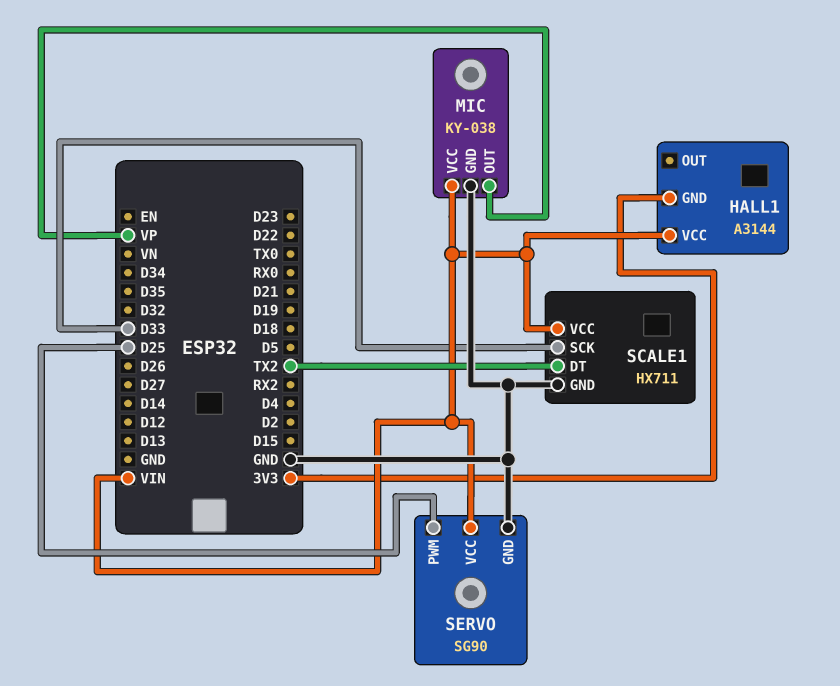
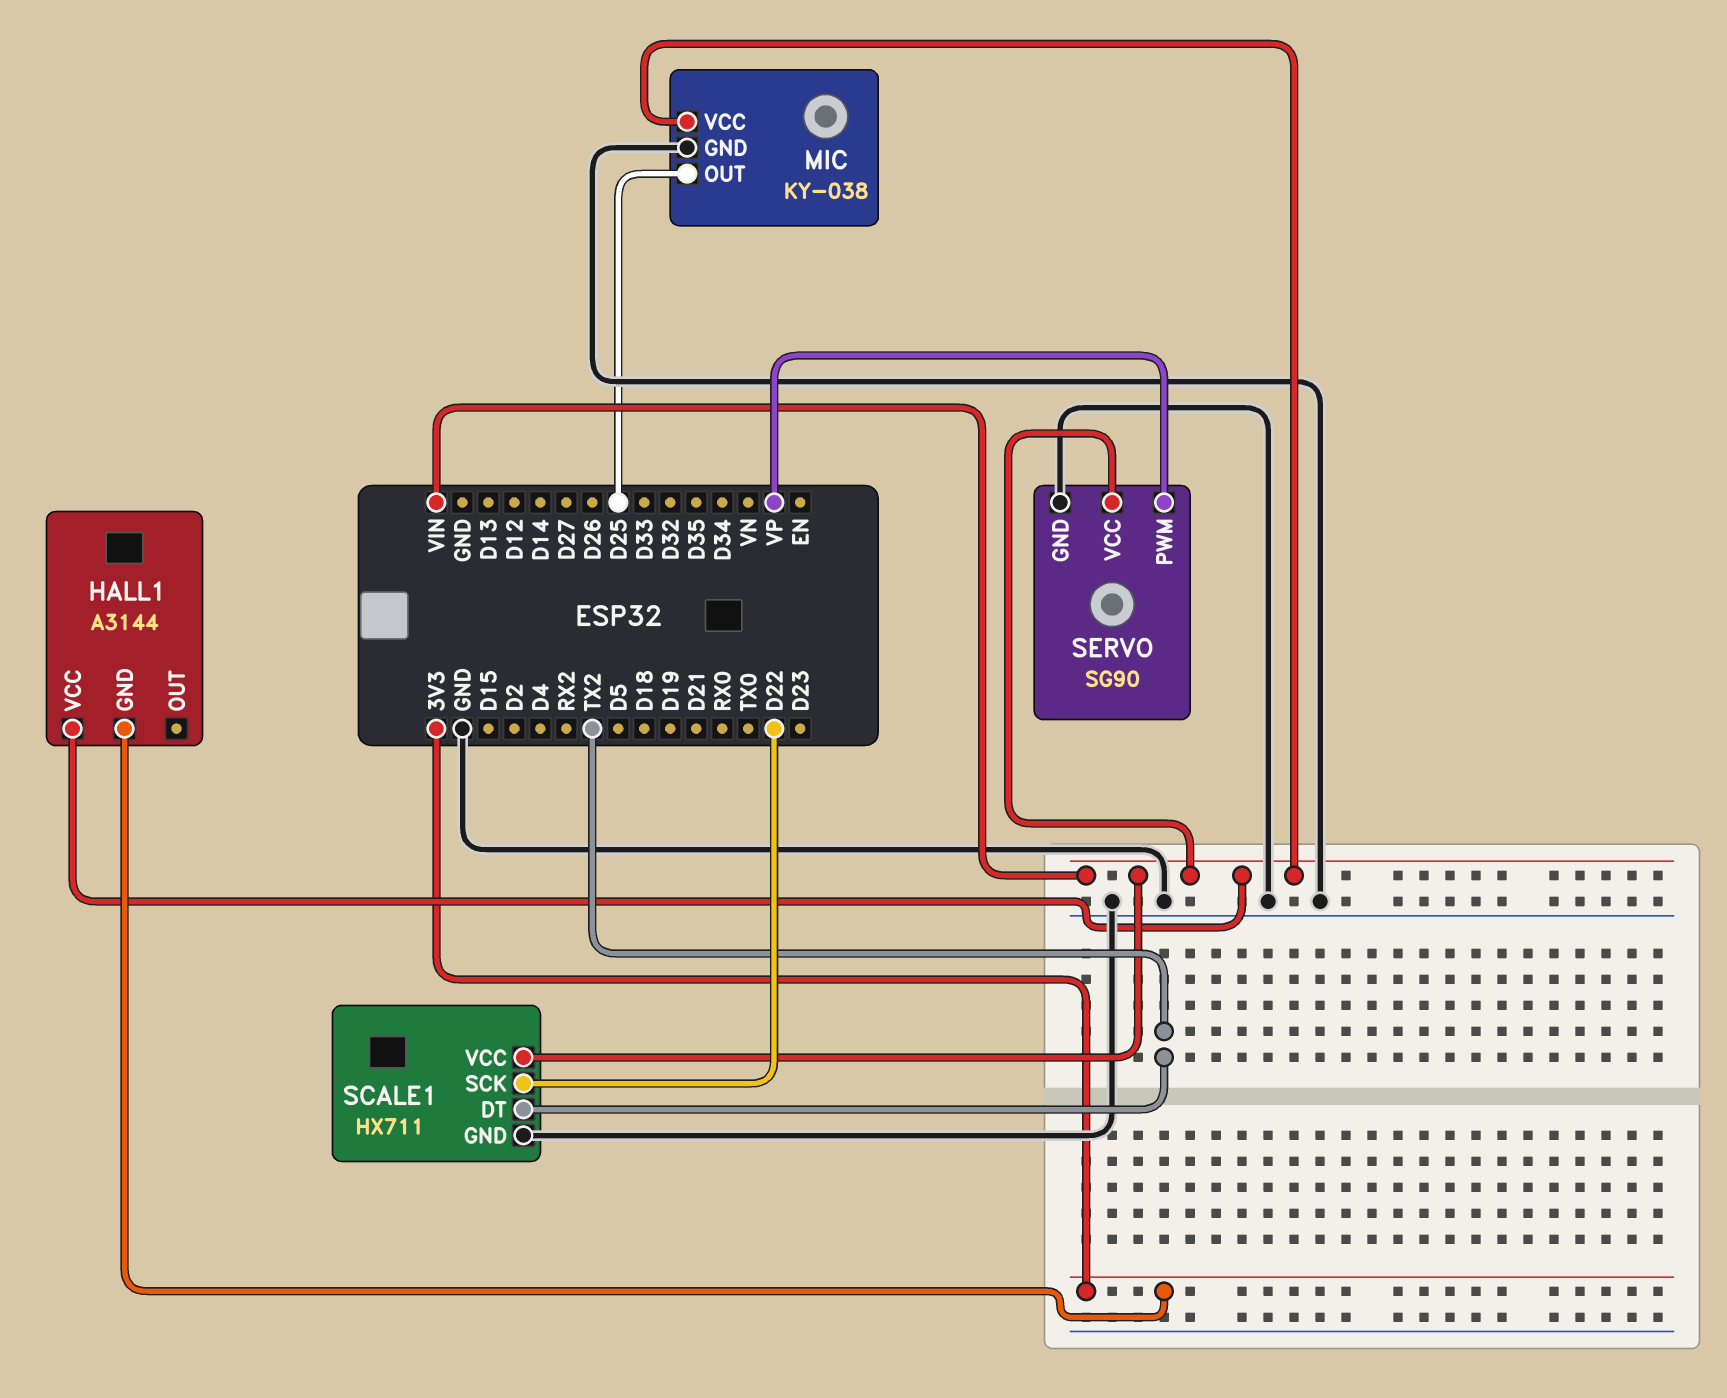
MIC pin OUT: VP -> D25
SCALE1 pin SCK: D33 -> D22
SERVO pin PWM: D25 -> VP

